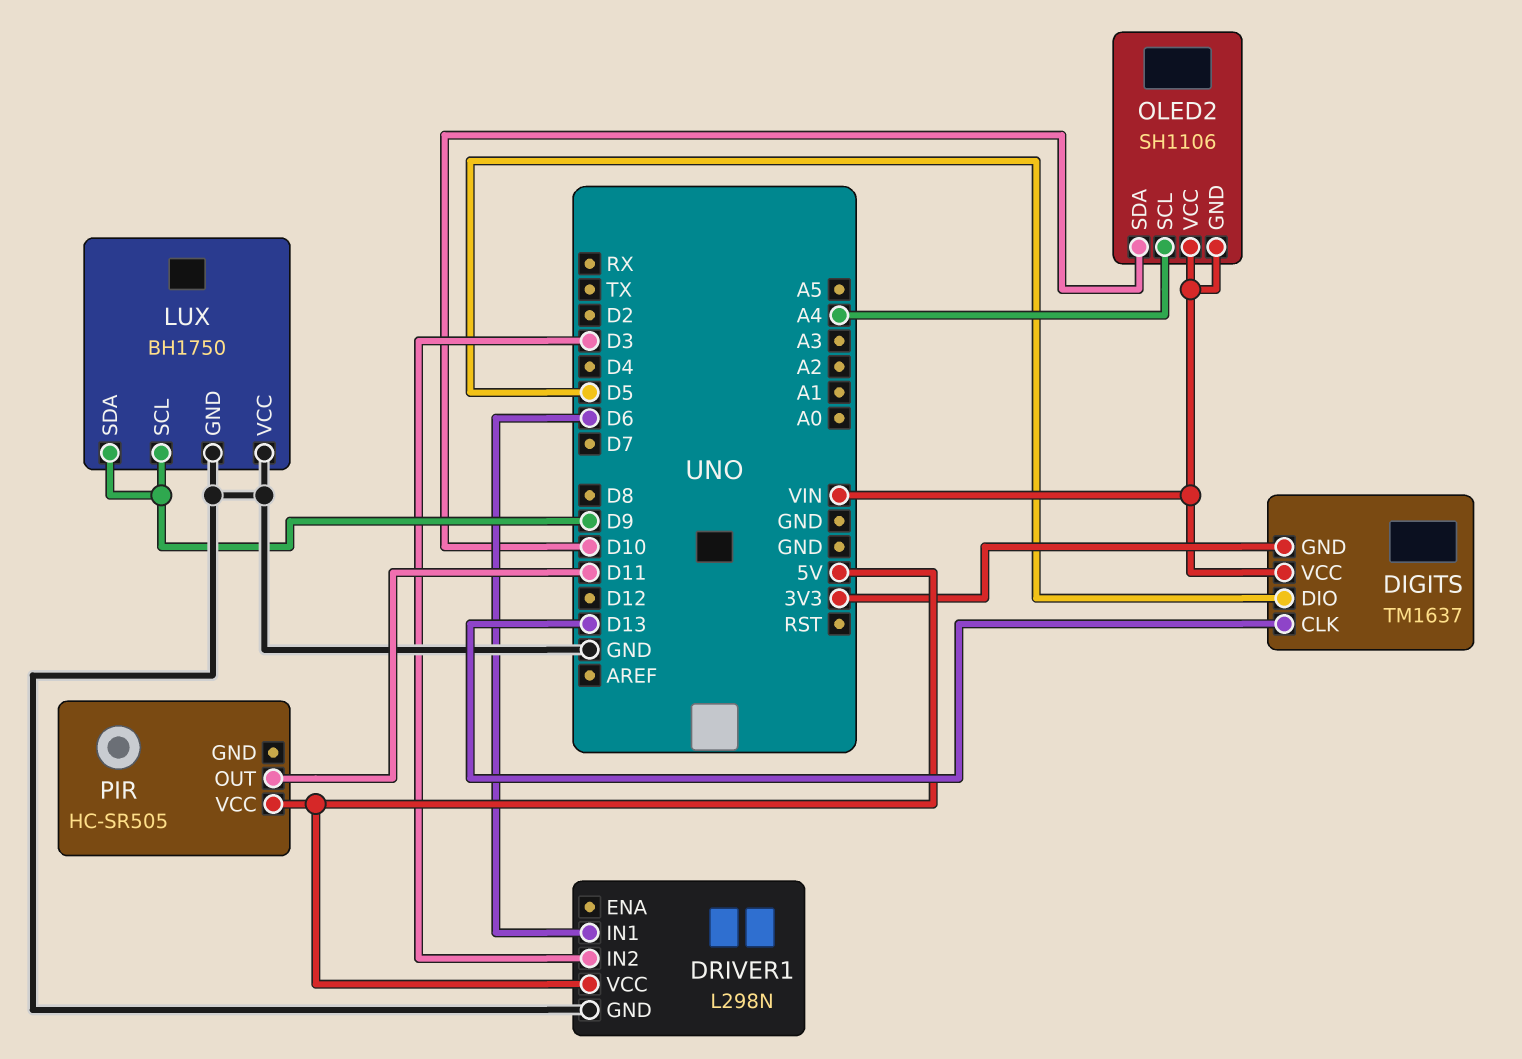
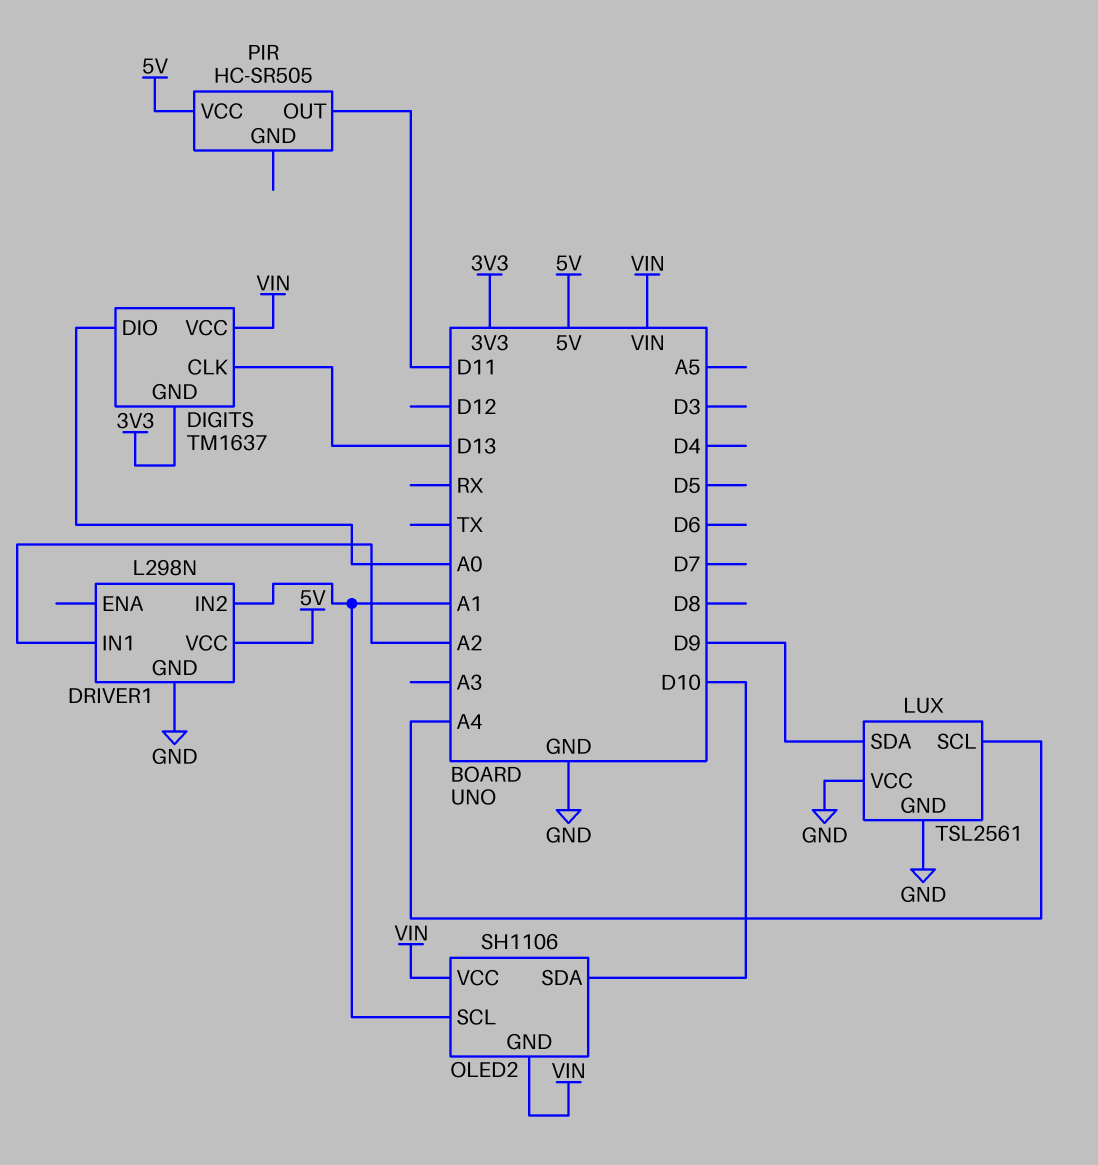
DIGITS pin DIO: D5 -> A0
DRIVER1 pin IN1: D6 -> A2
DRIVER1 pin IN2: D3 -> A1
LUX: BH1750 -> TSL2561
LUX pin SCL: D9 -> A4
OLED2 pin SCL: A4 -> A1

